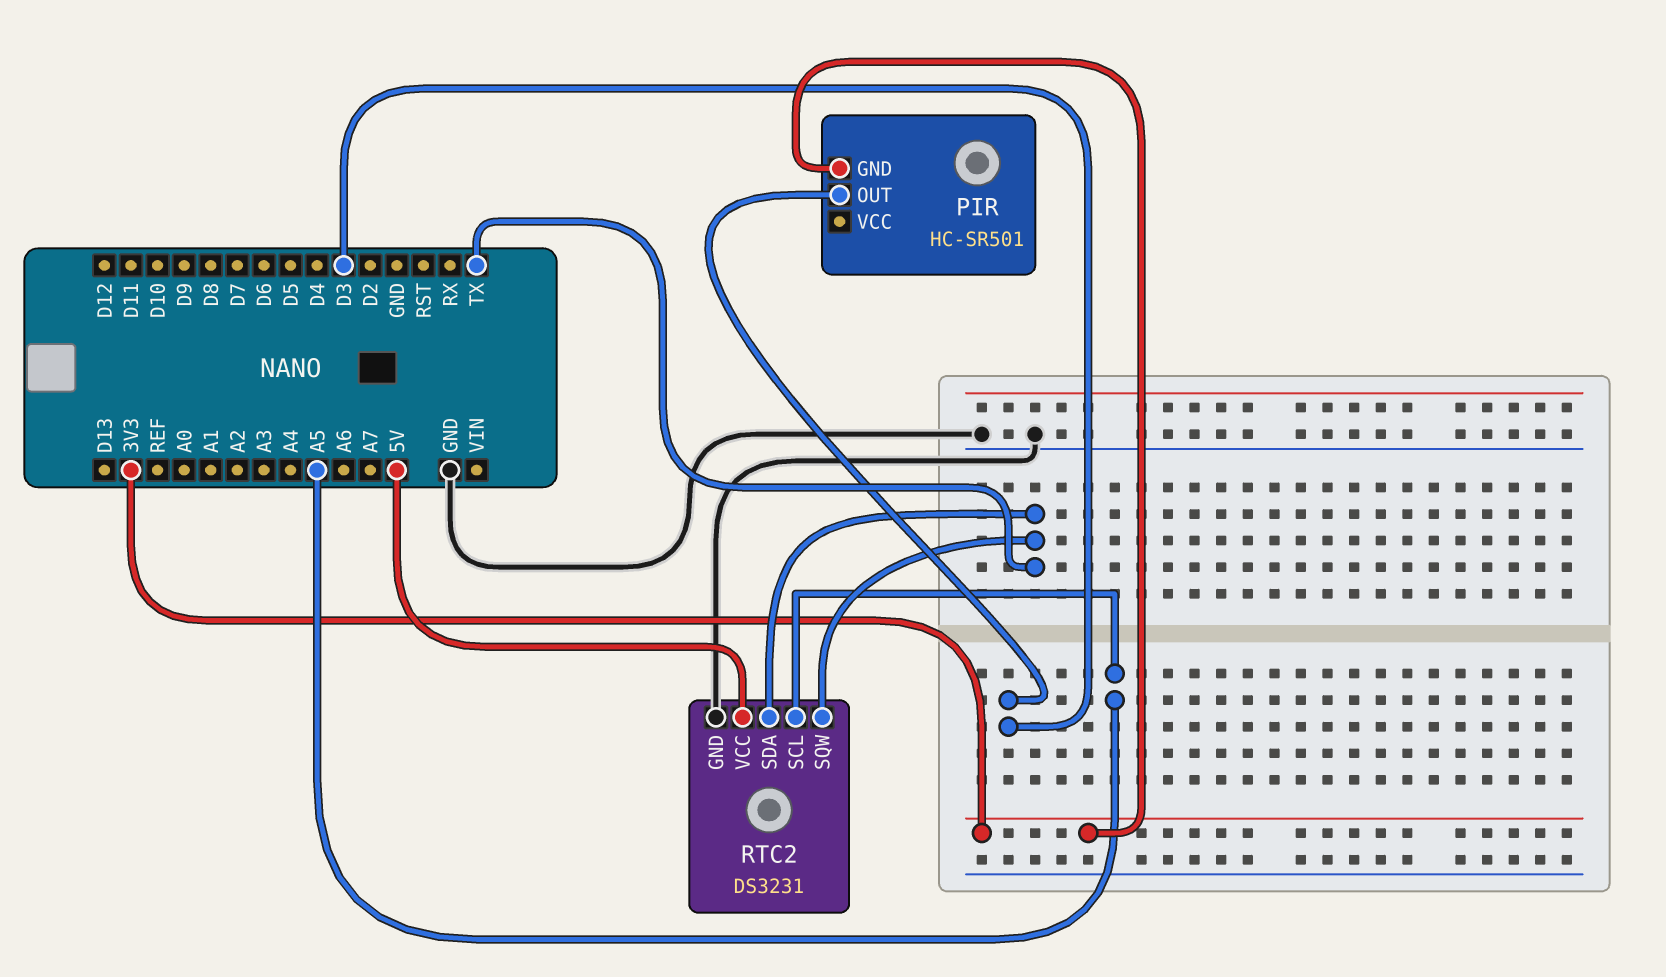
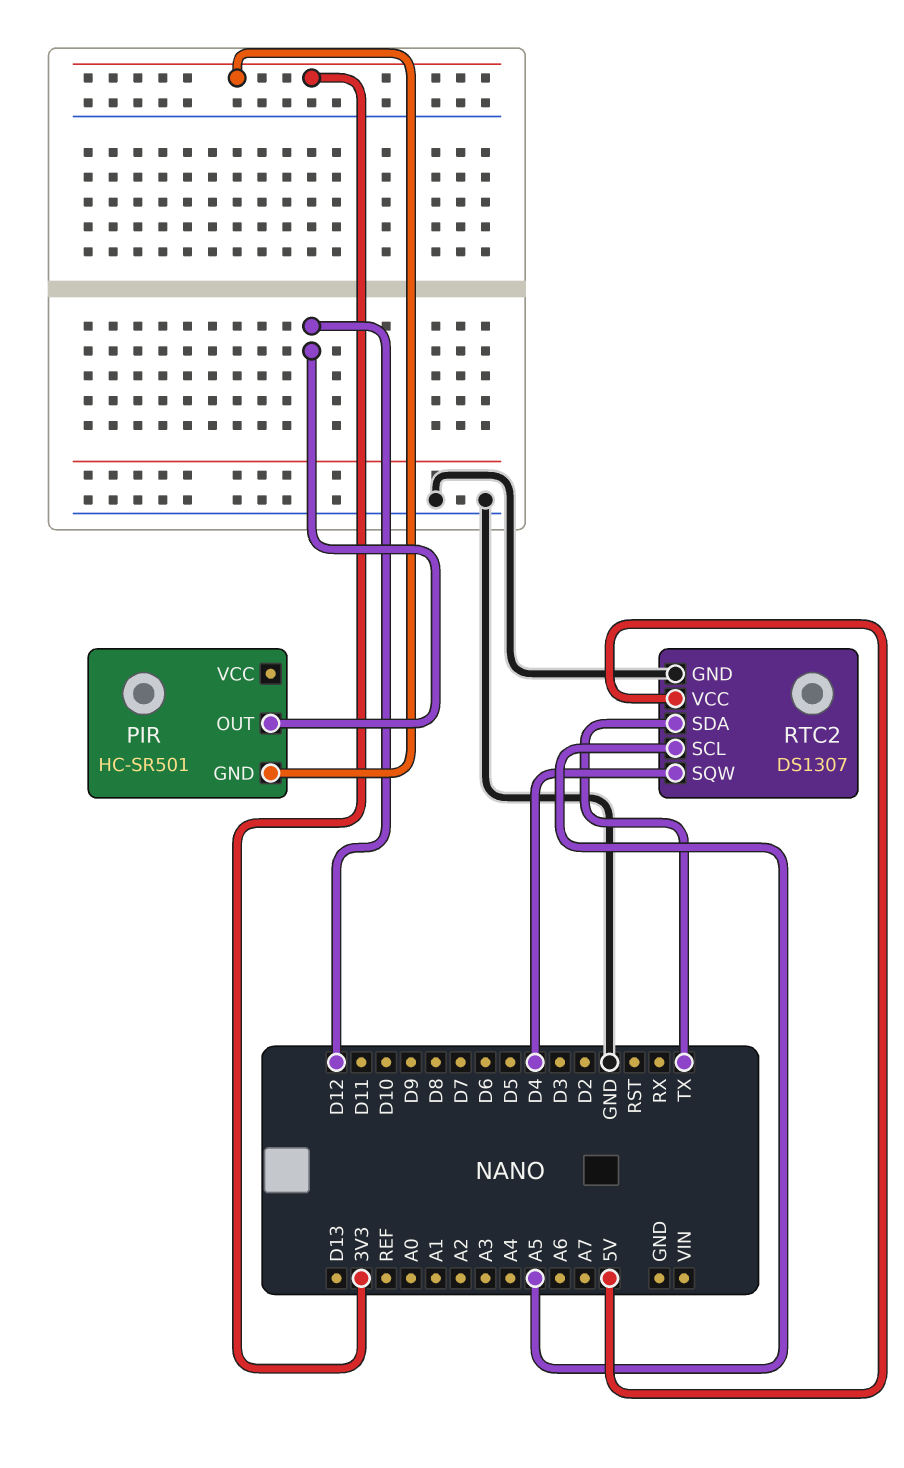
PIR pin OUT: D3 -> D12
RTC2: DS3231 -> DS1307
RTC2 pin SQW: TX -> D4

